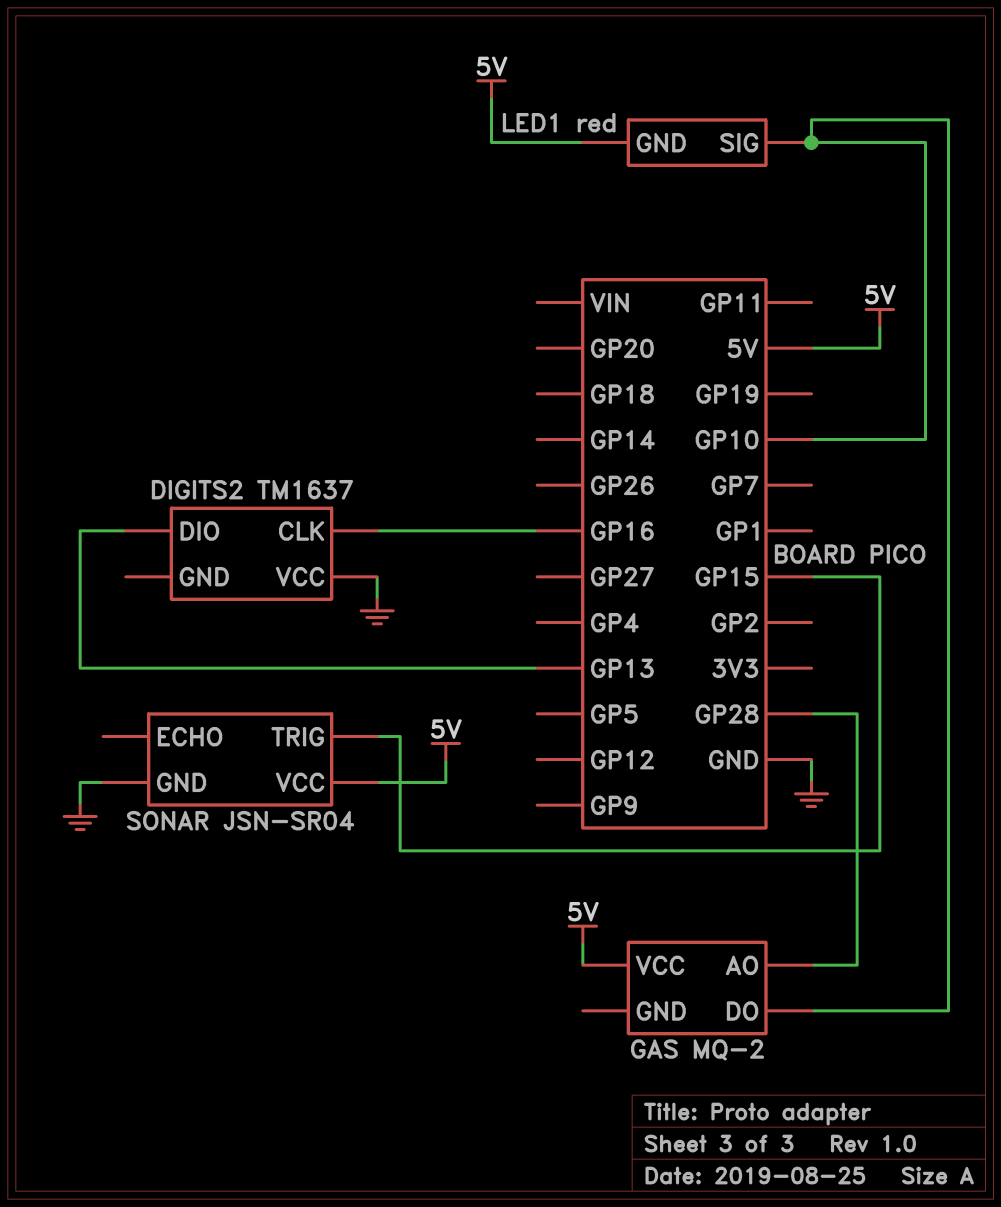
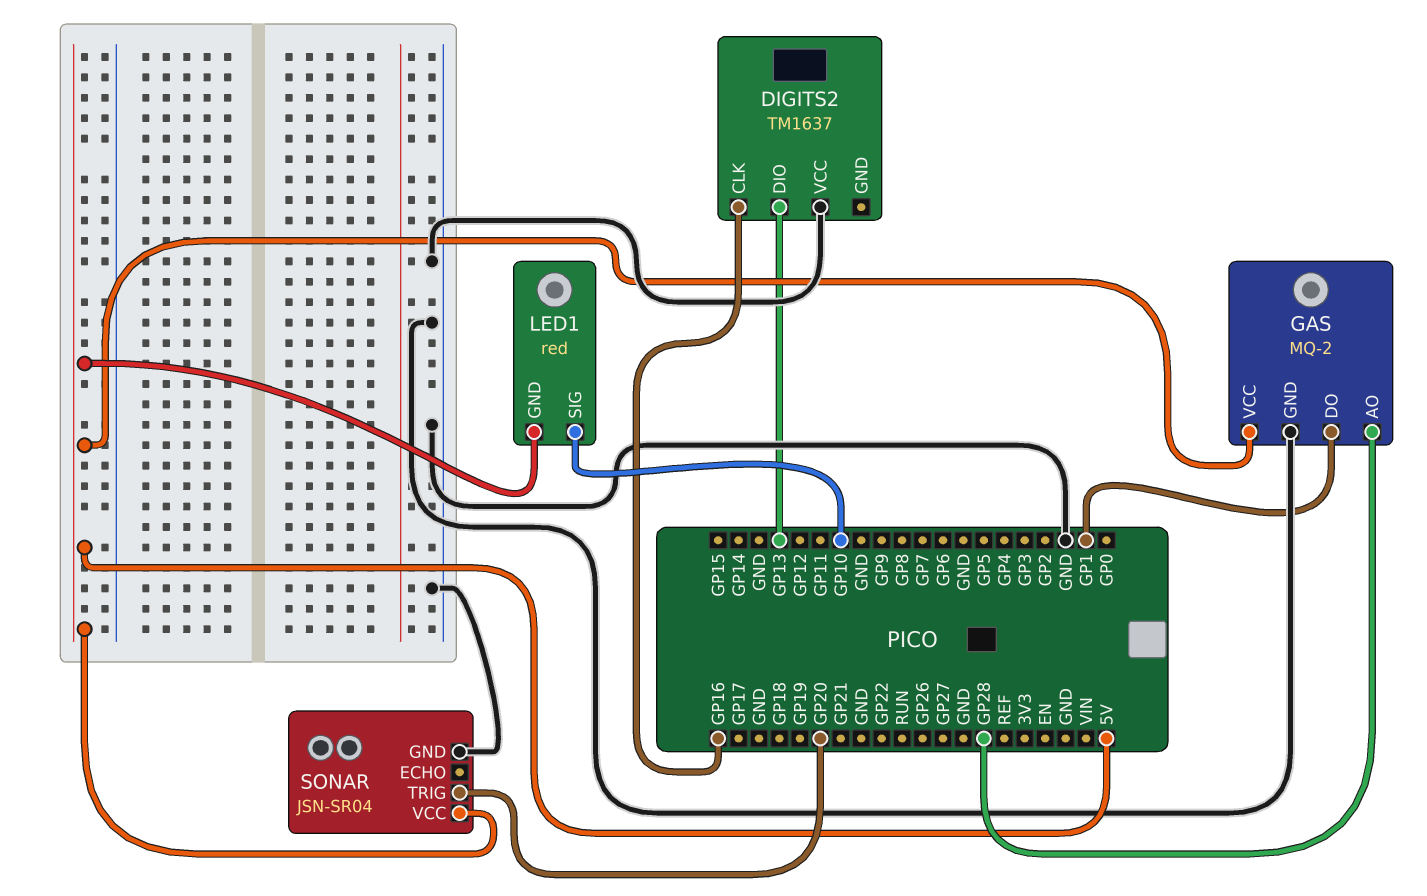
GAS pin DO: GP10 -> GP1
GAS pin GND: none -> GND
SONAR pin TRIG: GP15 -> GP20

